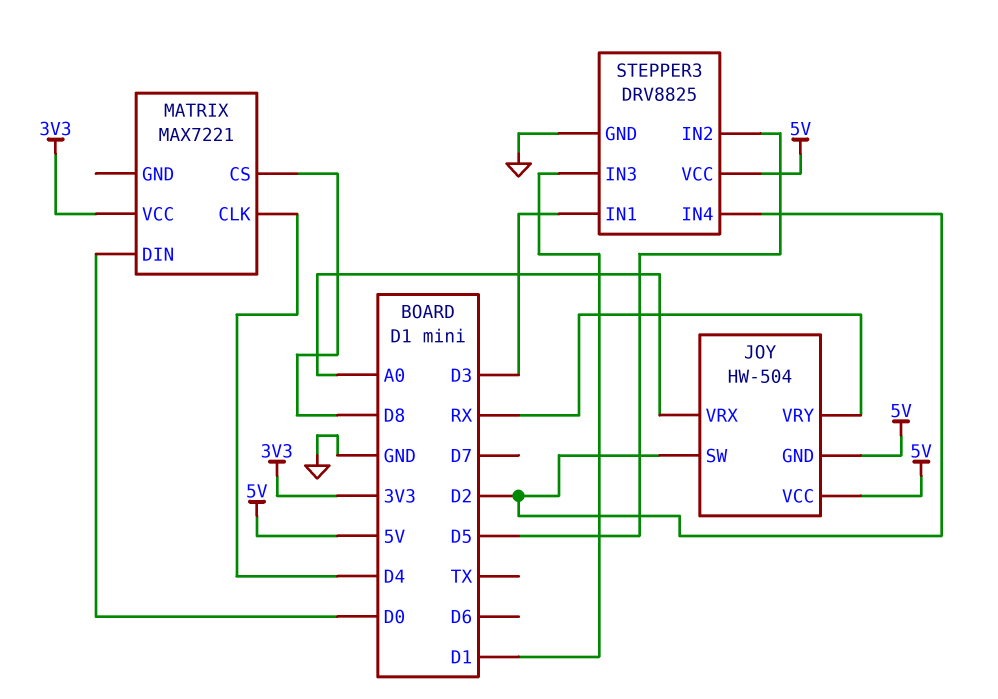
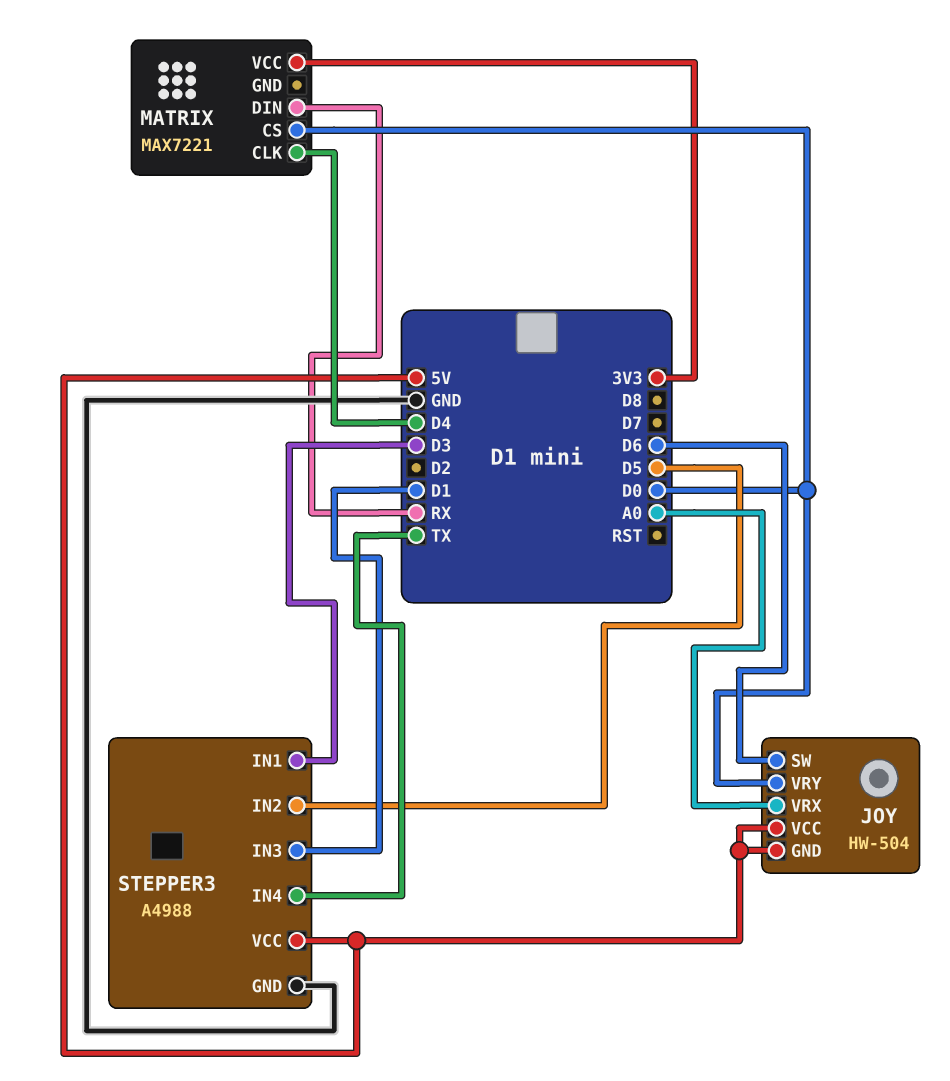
JOY pin SW: D2 -> D6
JOY pin VRY: RX -> D0
MATRIX pin CS: D8 -> D0
MATRIX pin DIN: D0 -> RX
STEPPER3: DRV8825 -> A4988
STEPPER3 pin IN4: D2 -> TX

